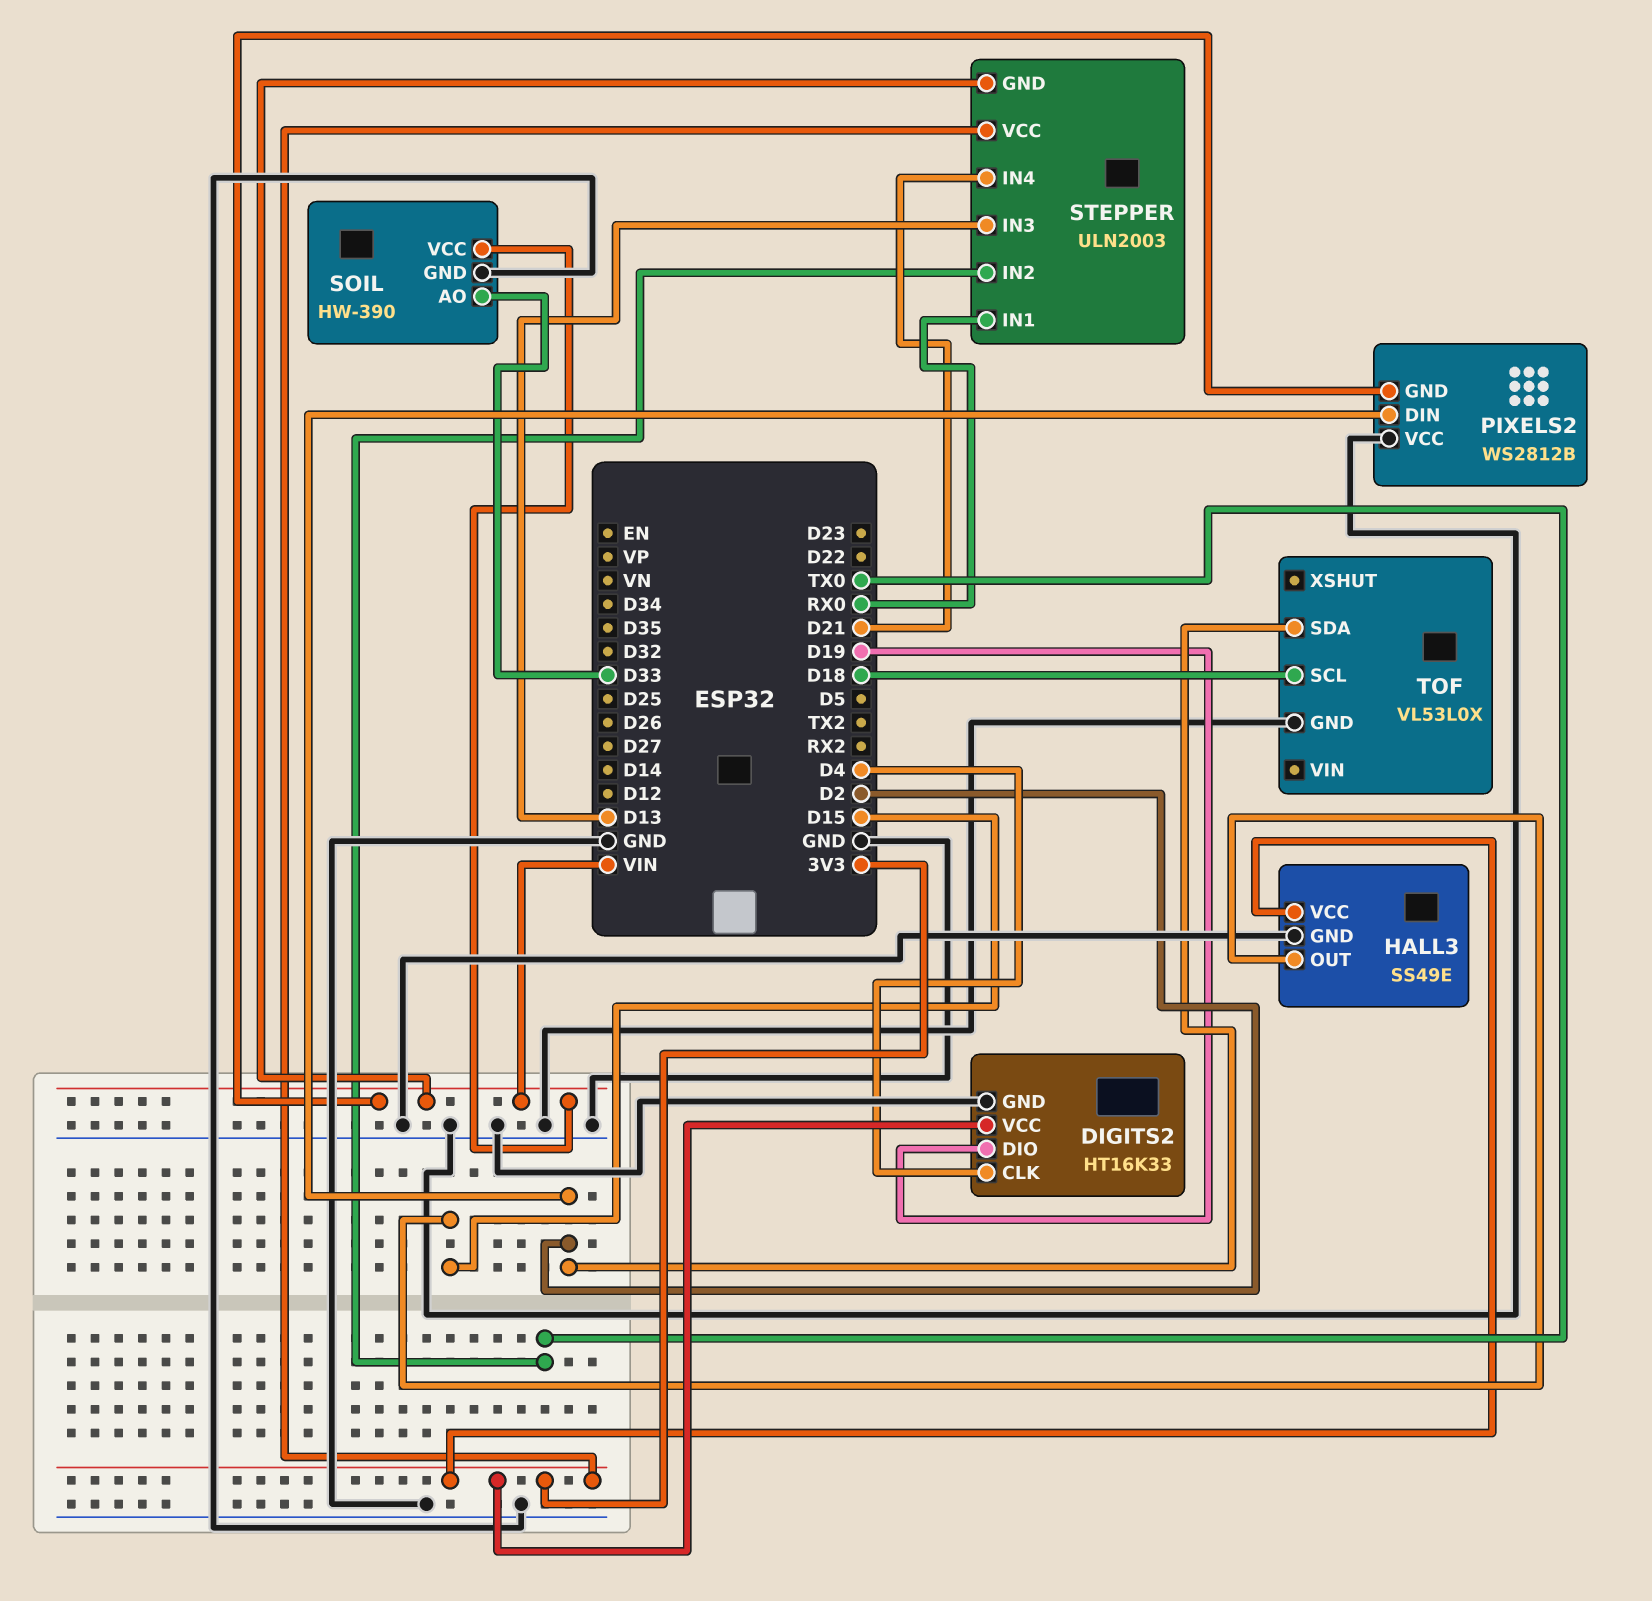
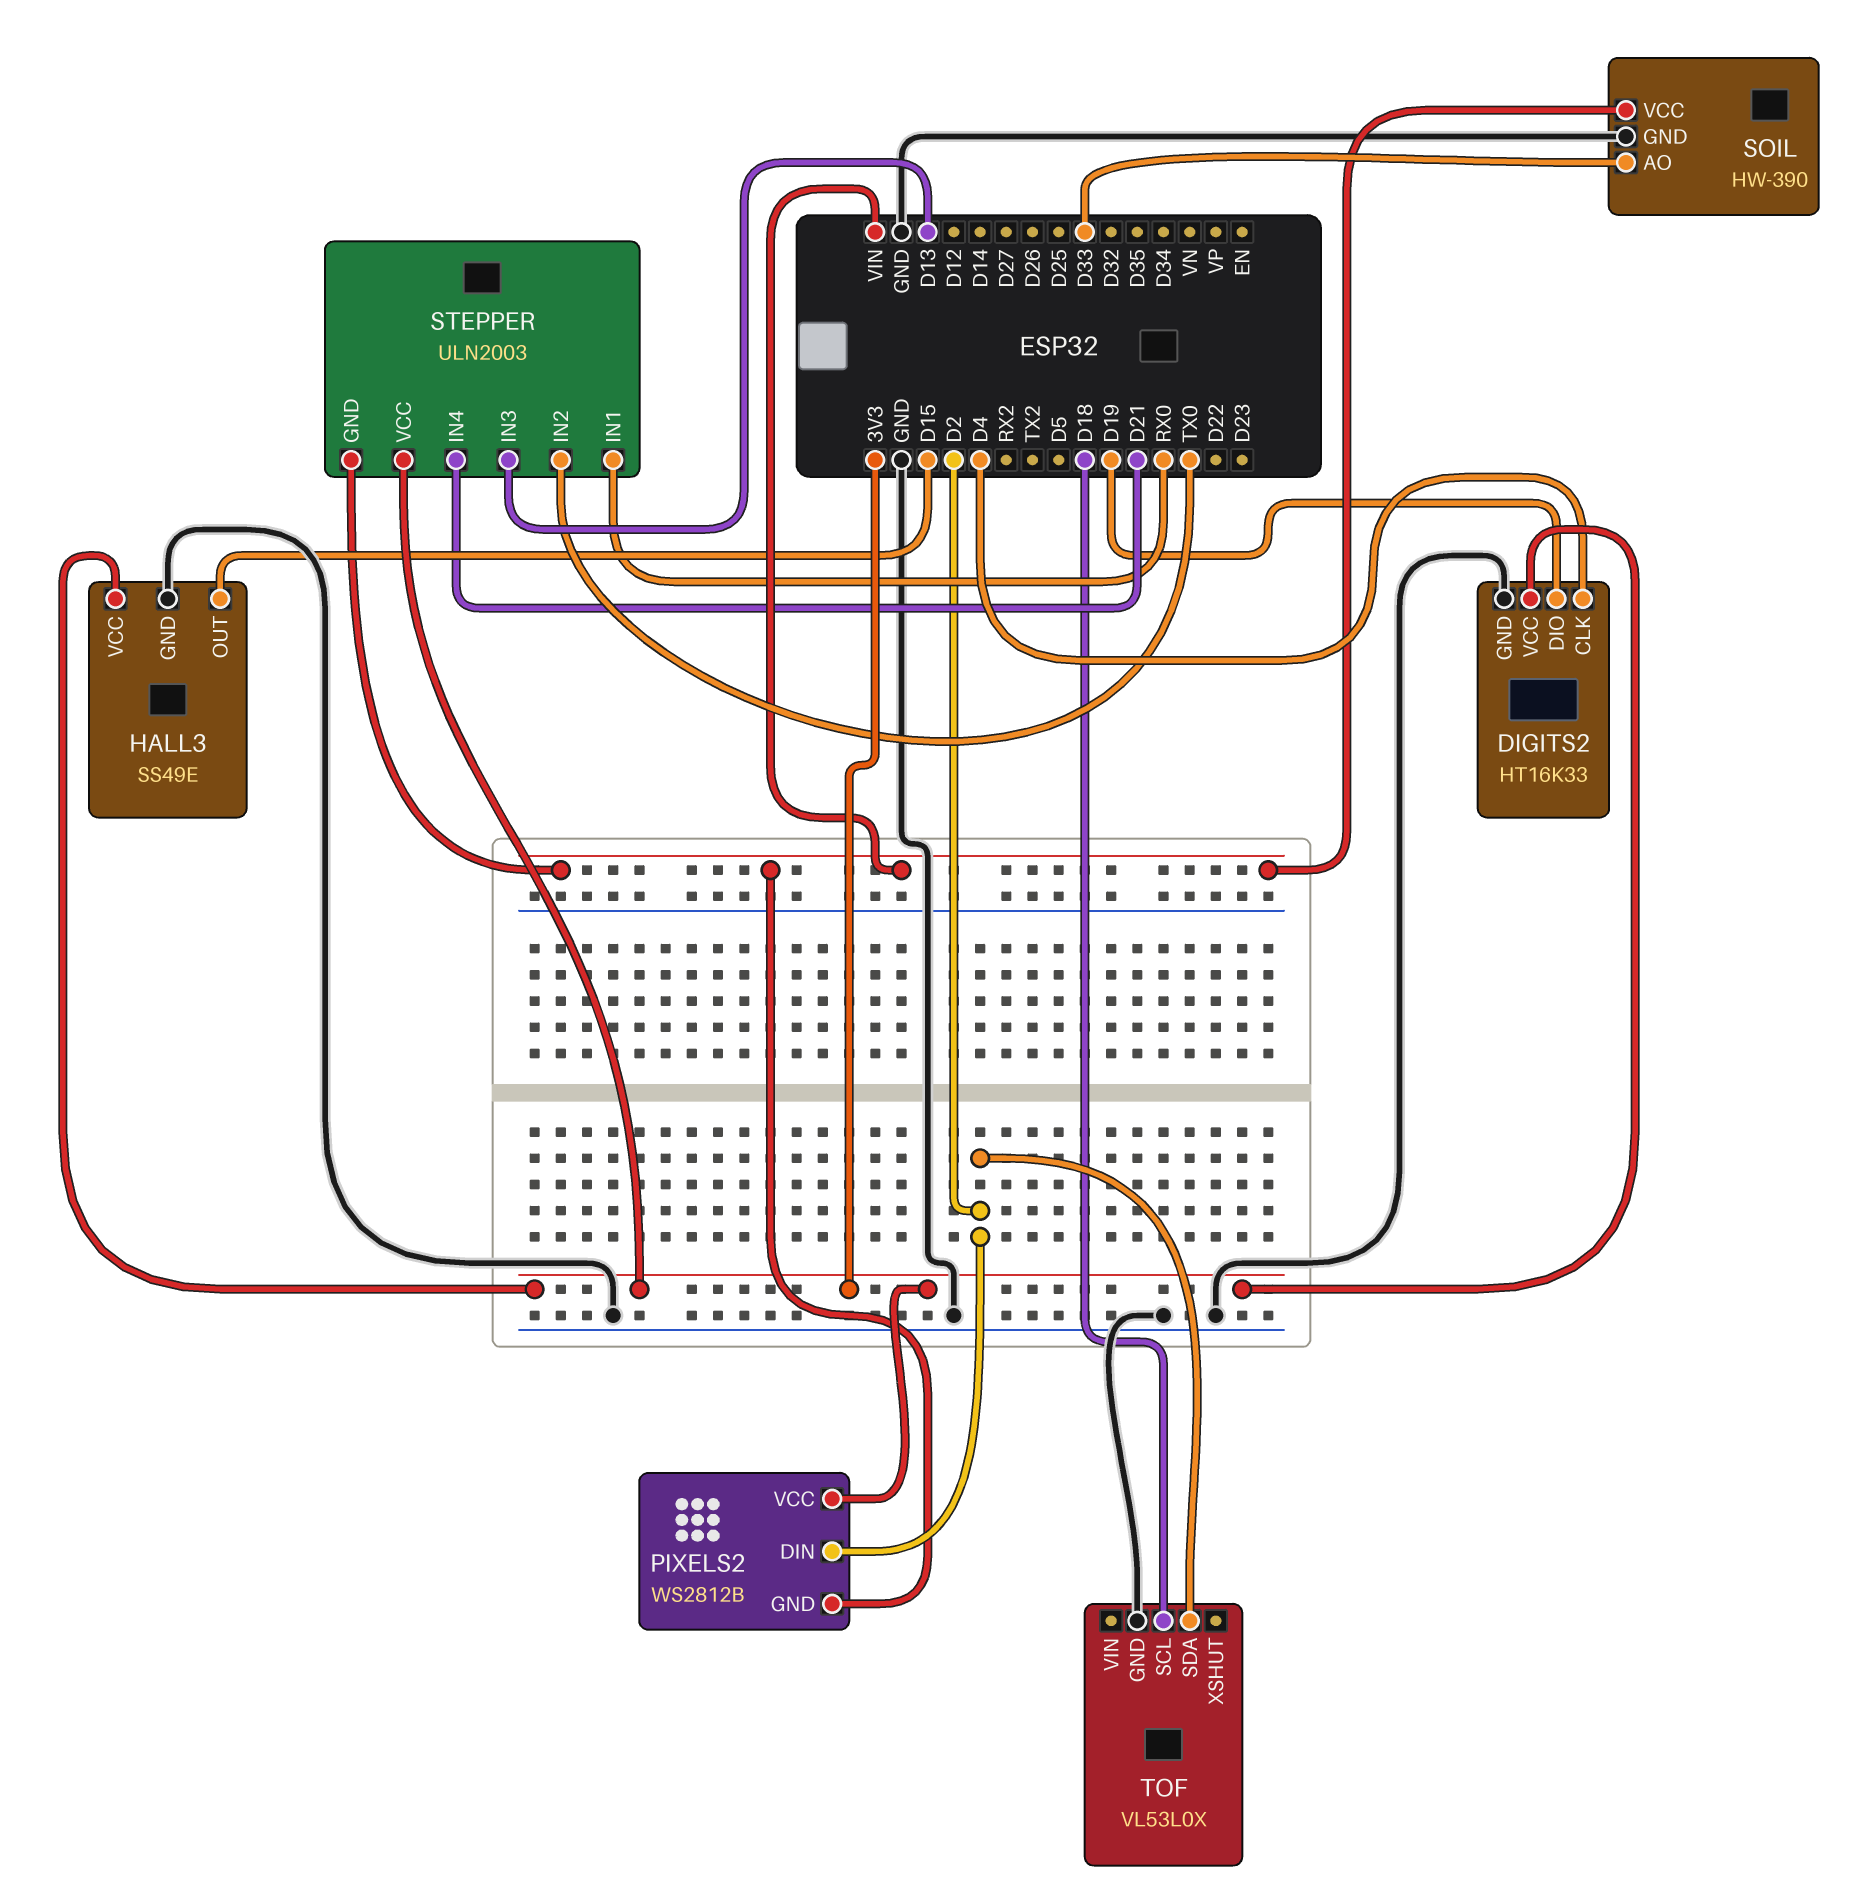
PIXELS2 pin VCC: GND -> 3V3

